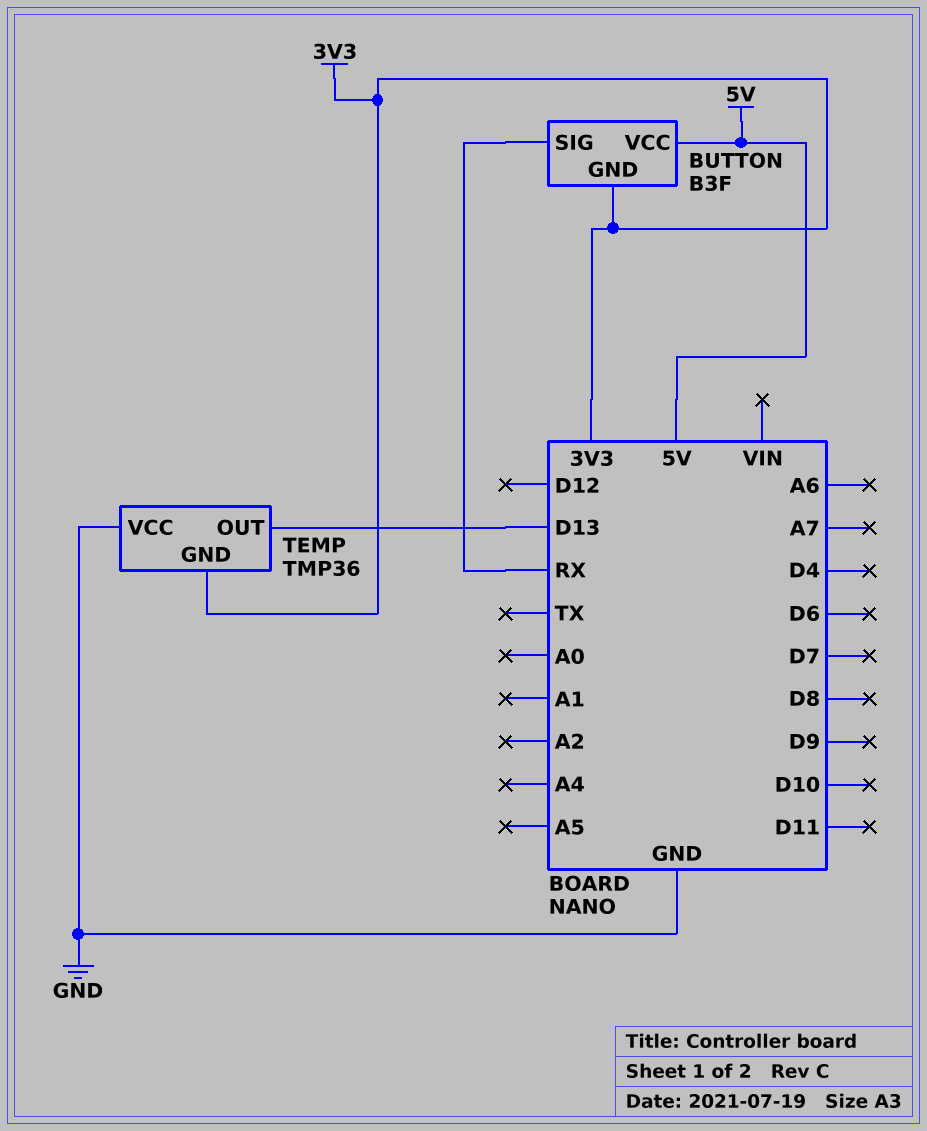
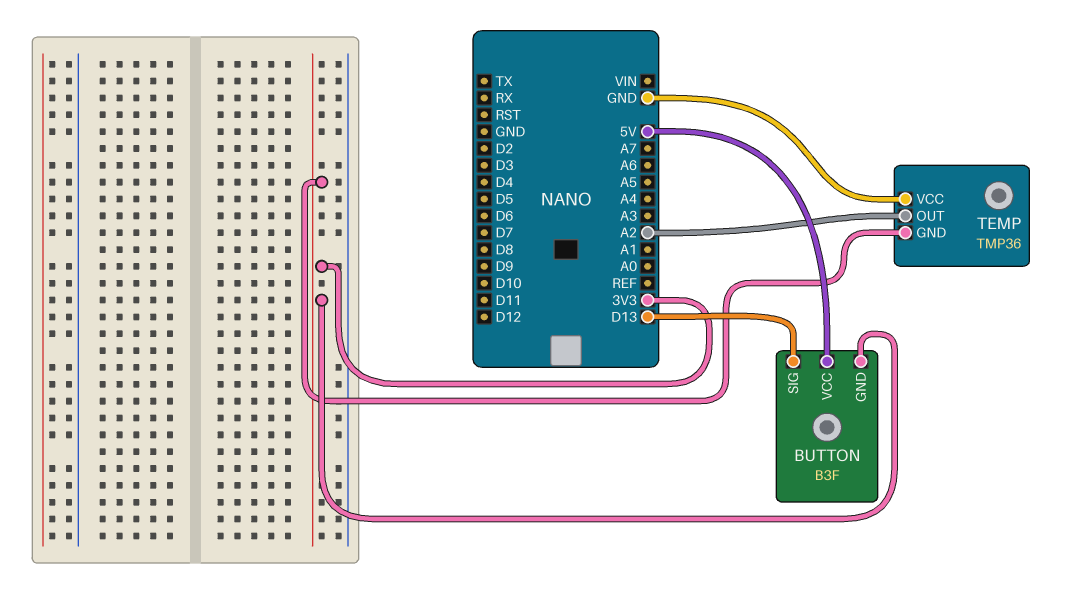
BUTTON pin SIG: RX -> D13
TEMP pin OUT: D13 -> A2

